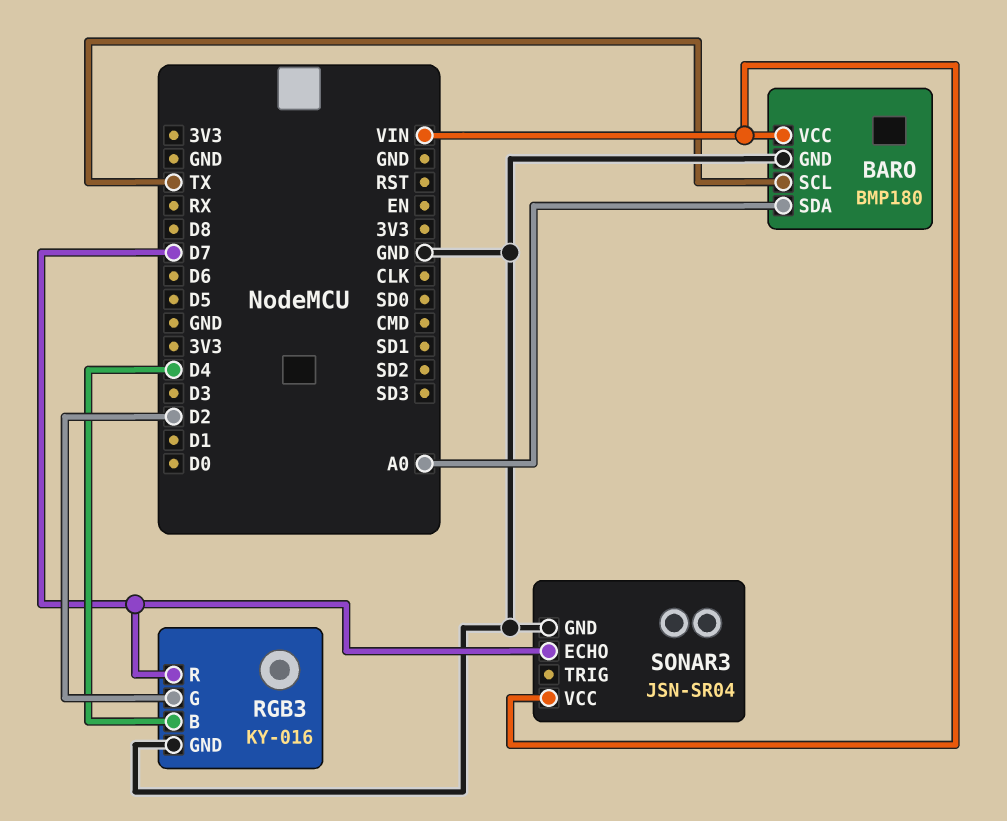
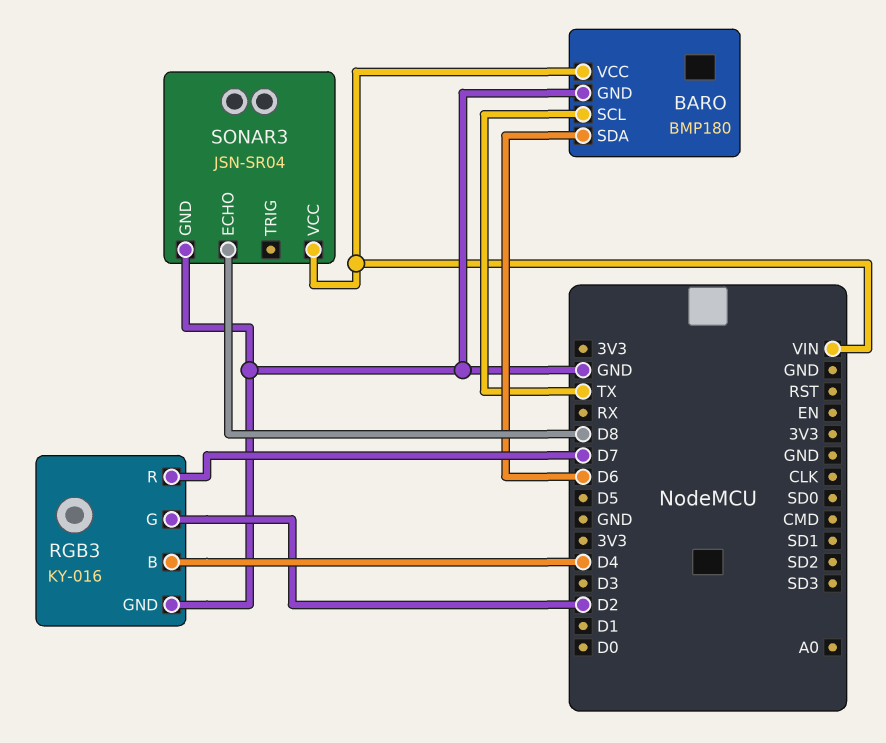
BARO pin SDA: A0 -> D6
SONAR3 pin ECHO: D7 -> D8

